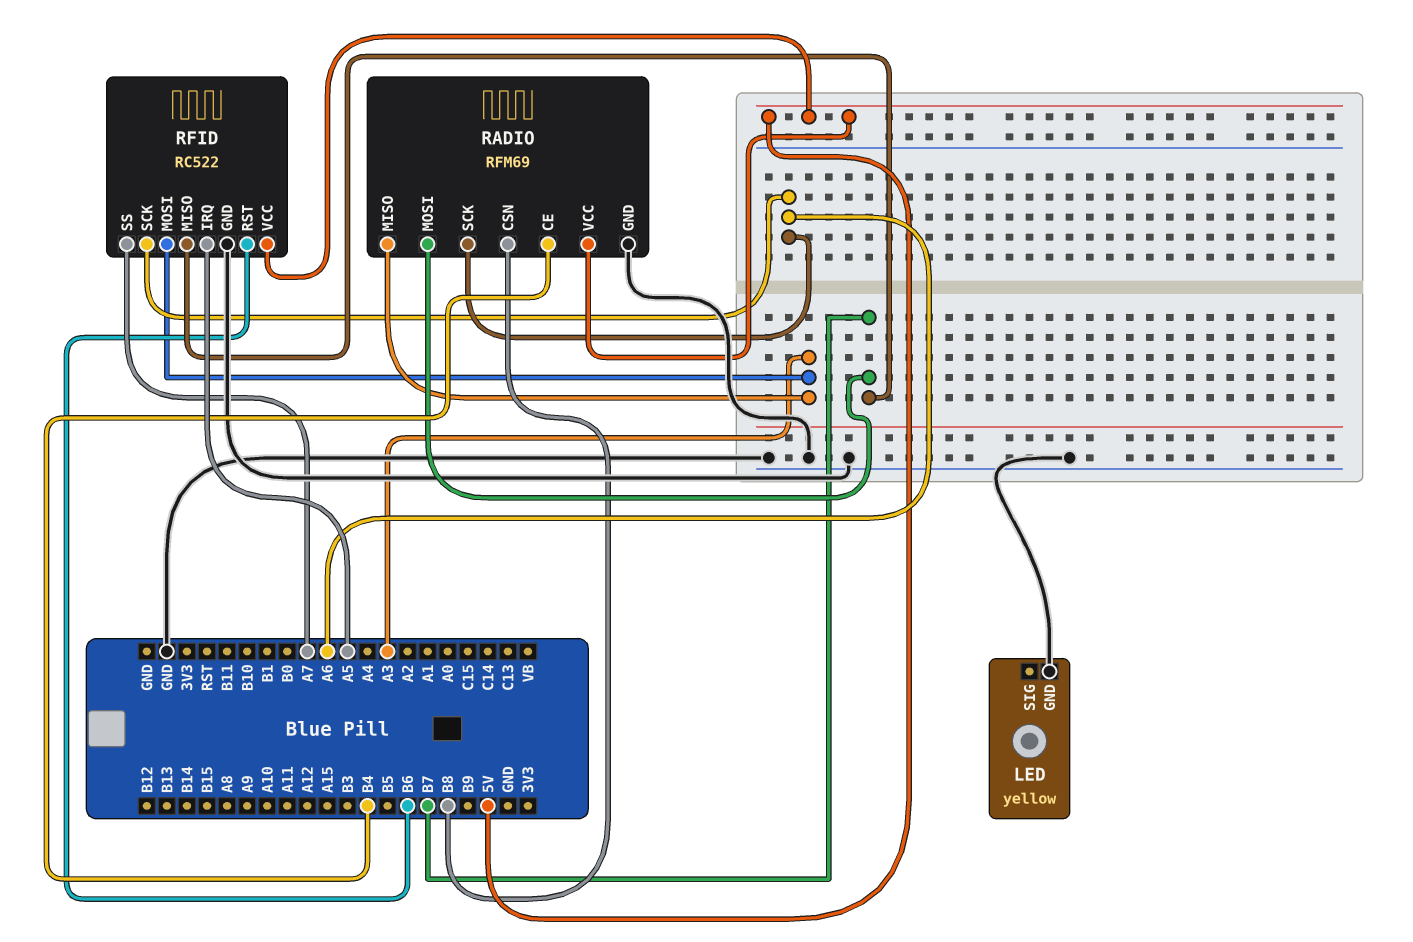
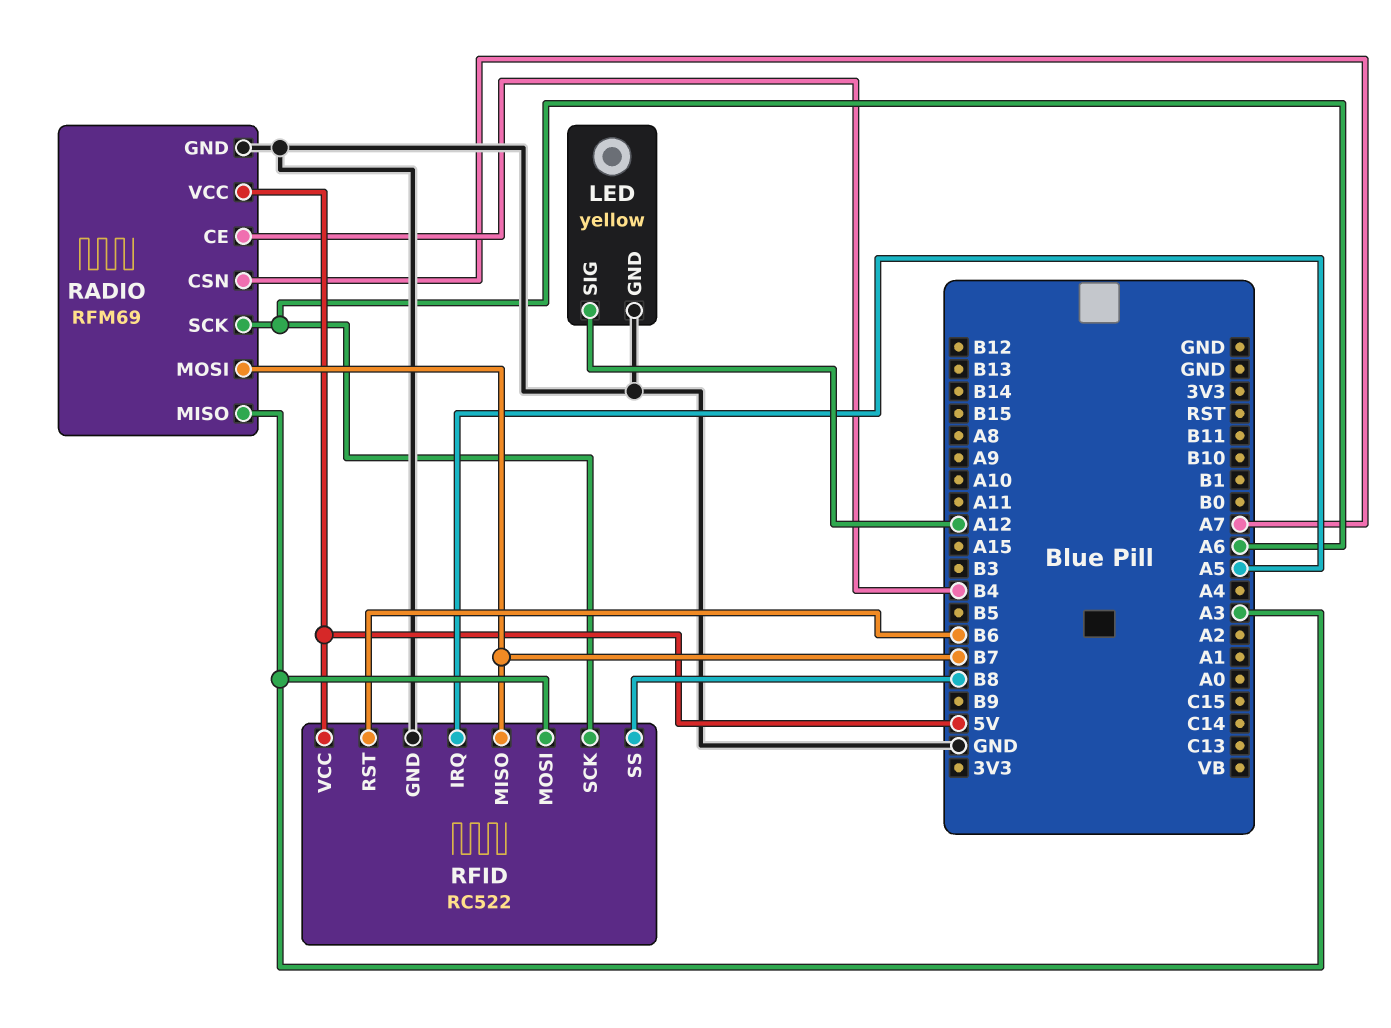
LED pin SIG: none -> A12
RADIO pin CSN: B8 -> A7
RFID pin SS: A7 -> B8

